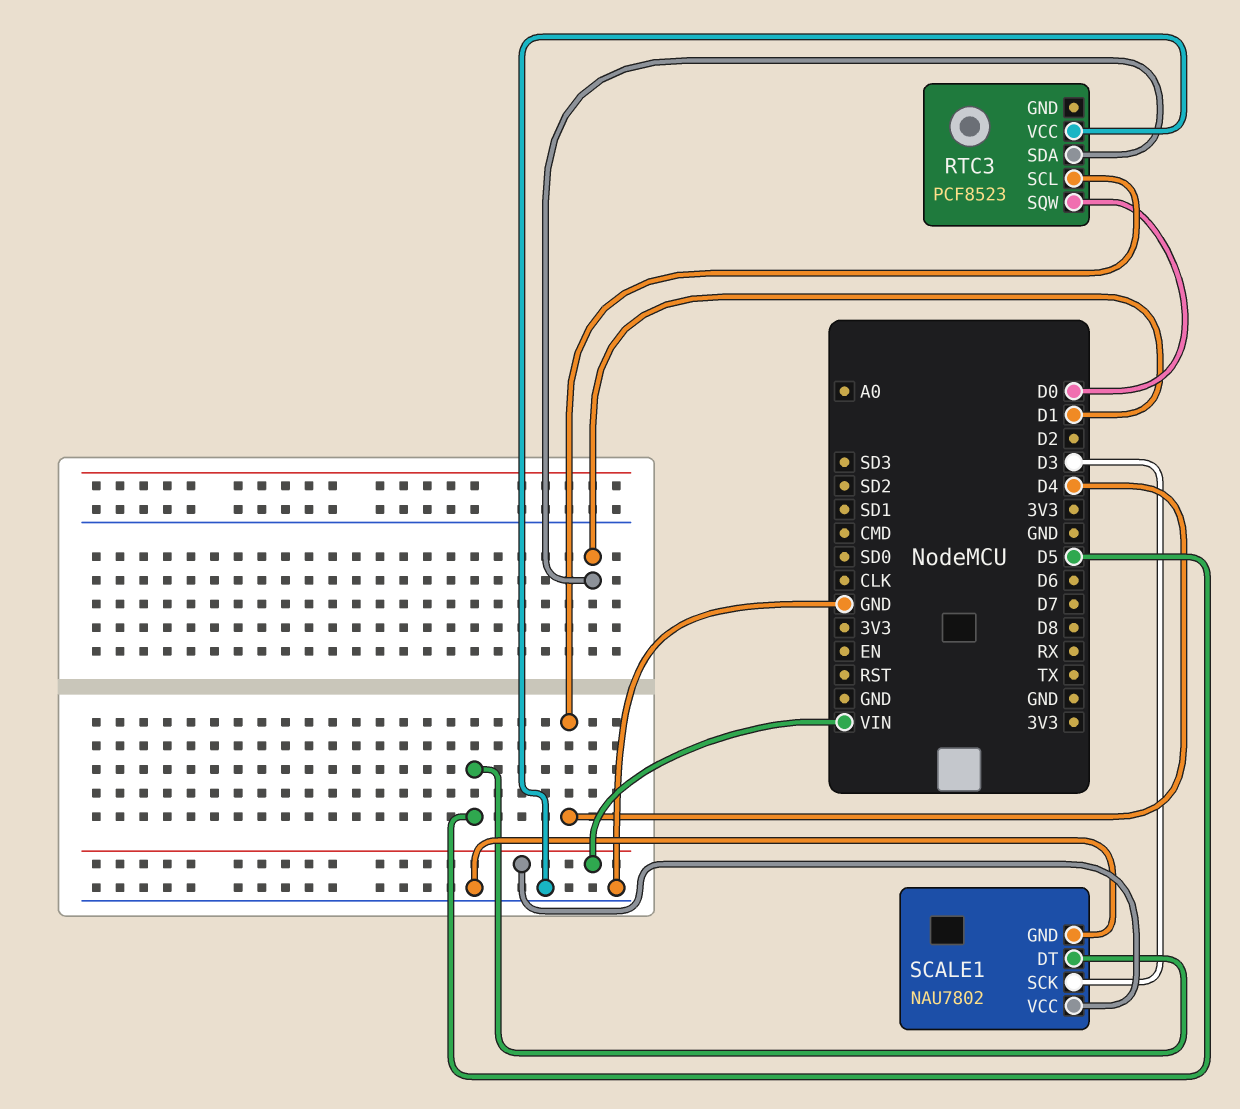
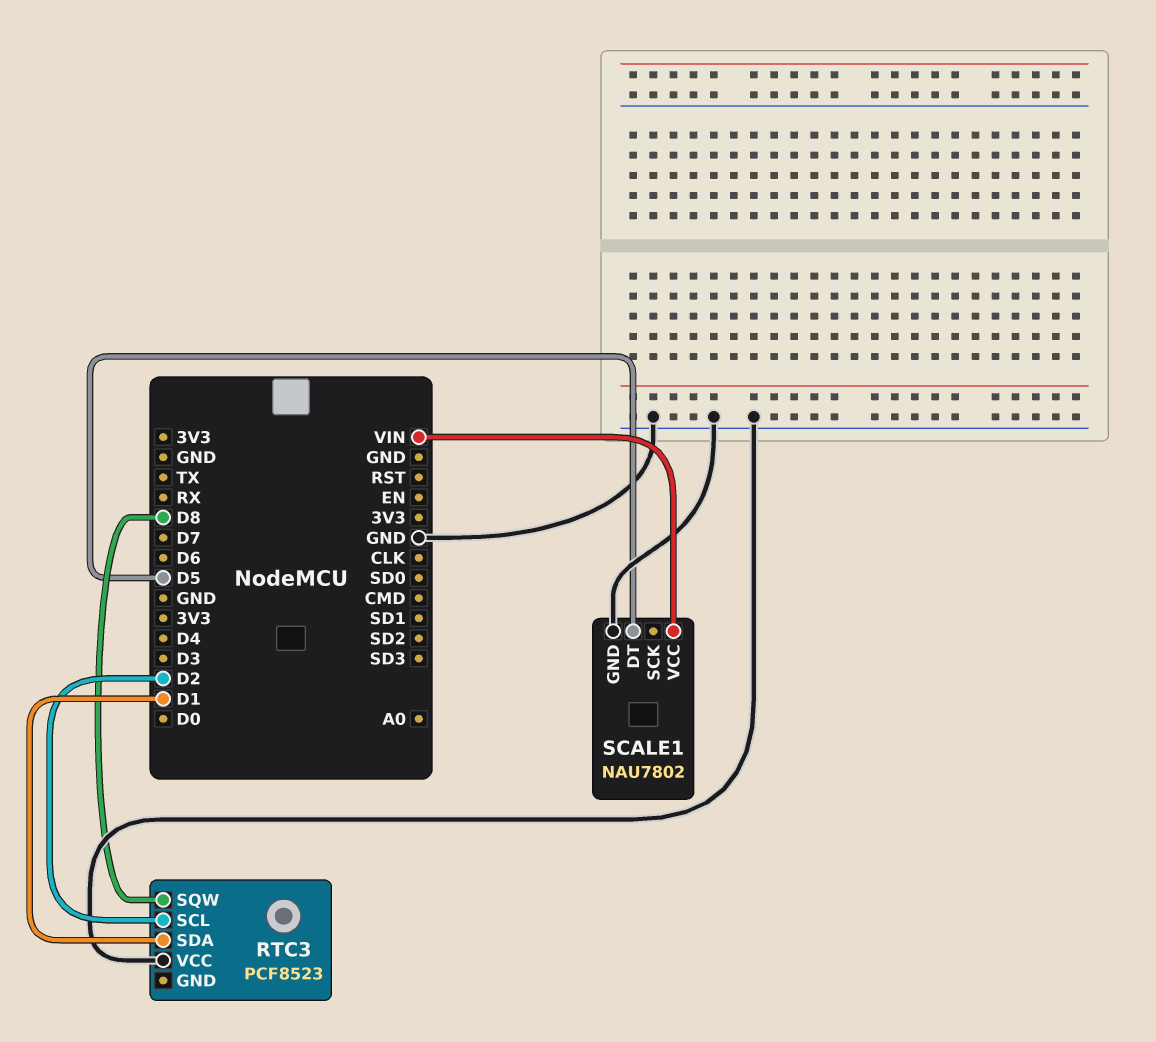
RTC3 pin SCL: D4 -> D2
RTC3 pin SQW: D0 -> D8
SCALE1 pin SCK: D3 -> none

